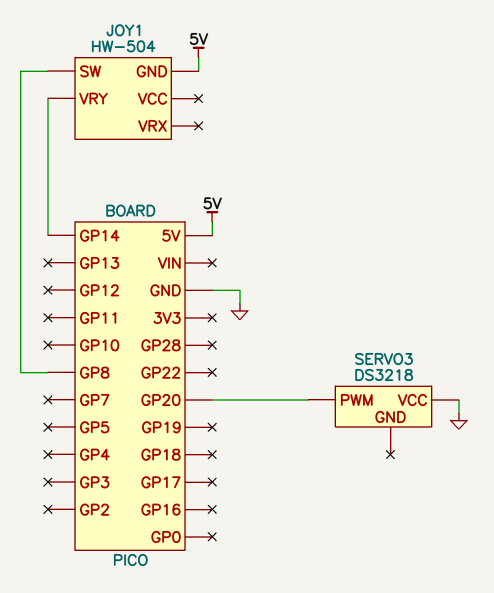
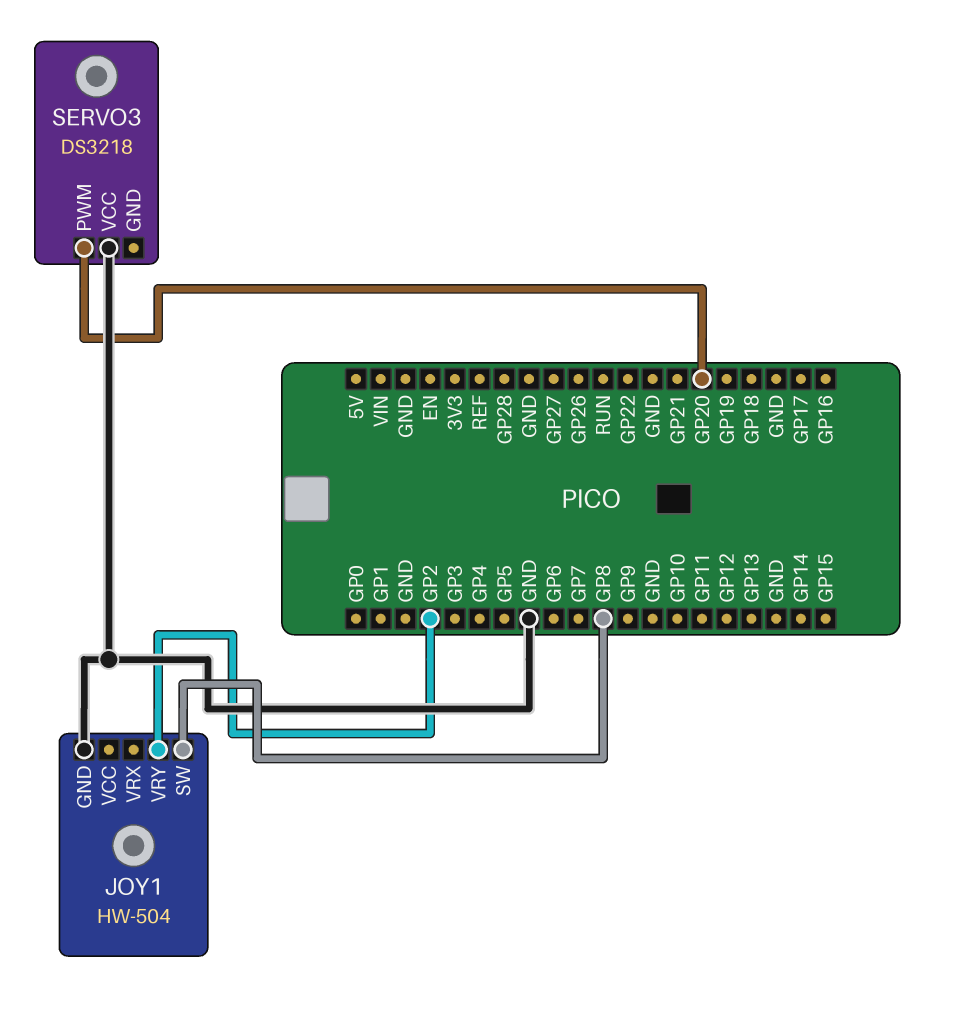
JOY1 pin GND: 5V -> GND
JOY1 pin VRY: GP14 -> GP2

